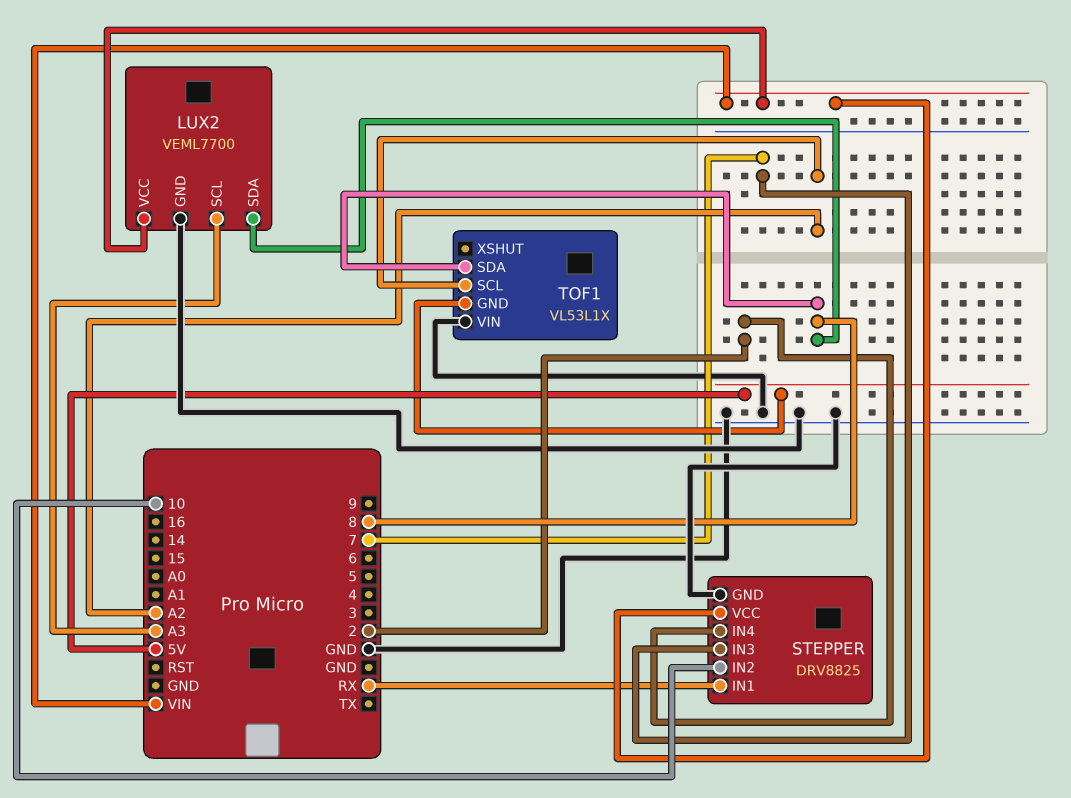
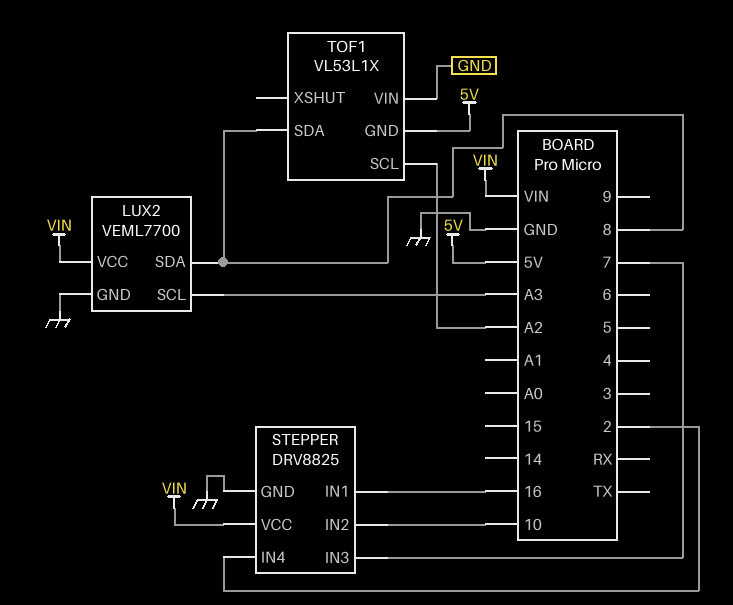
STEPPER pin IN1: RX -> 16

